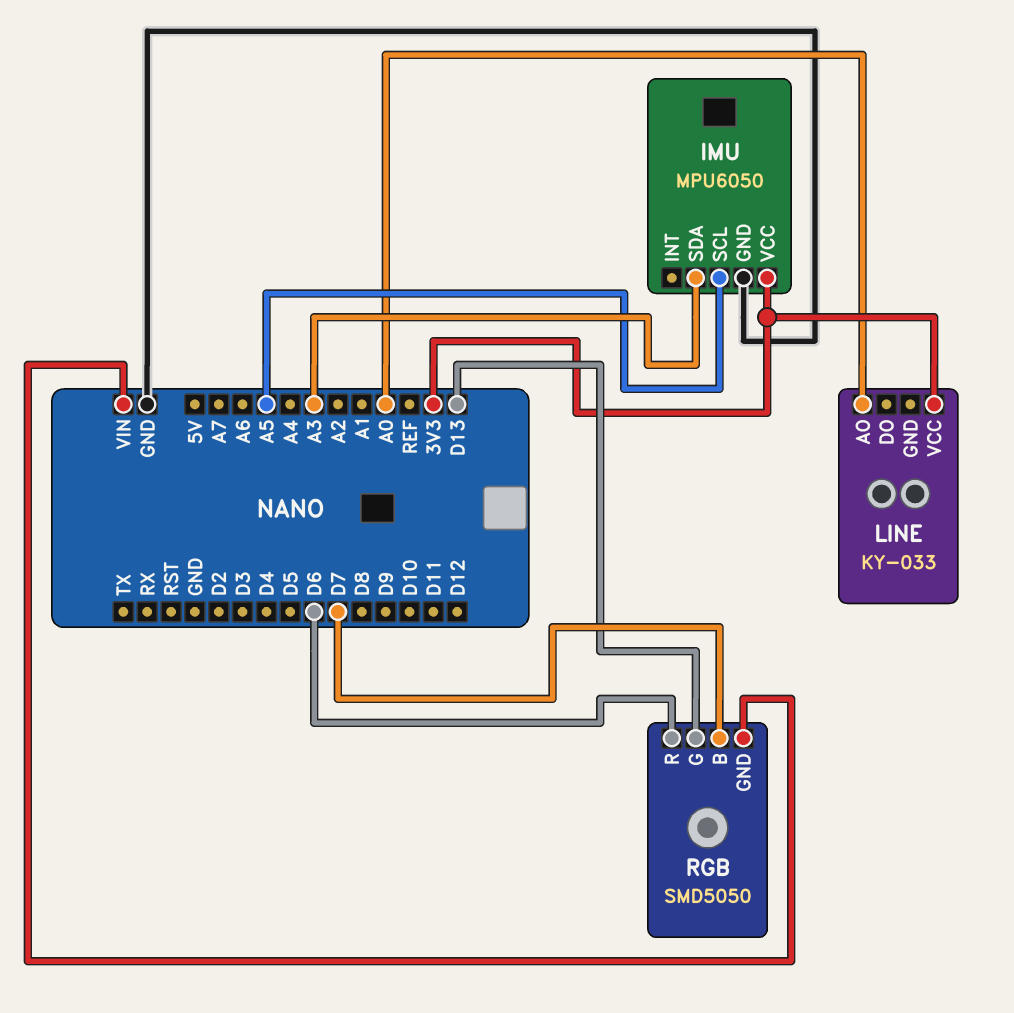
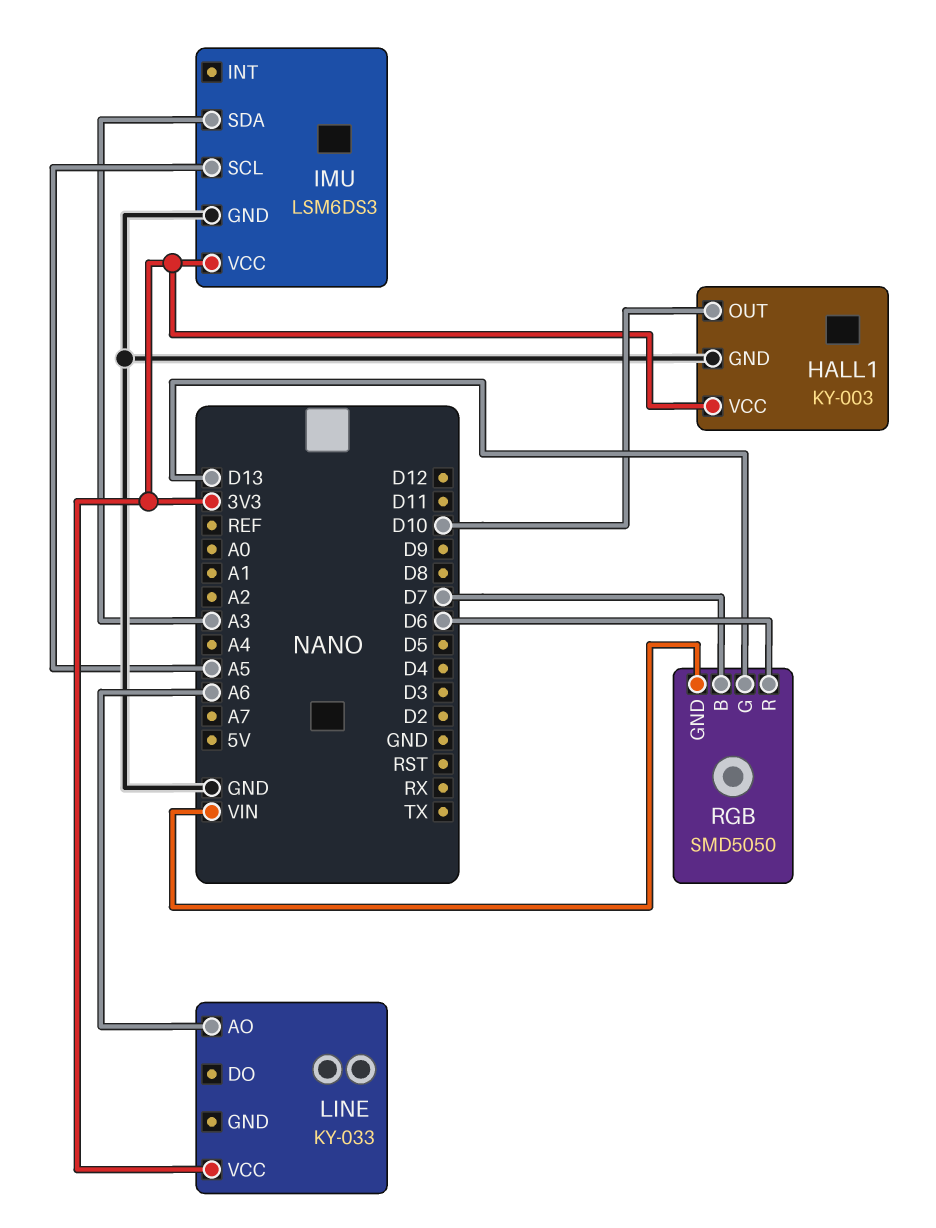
HALL1: none -> KY-003
HALL1 pin GND: none -> GND
HALL1 pin OUT: none -> D10
HALL1 pin VCC: none -> 3V3
IMU: MPU6050 -> LSM6DS3
LINE pin AO: A0 -> A6

